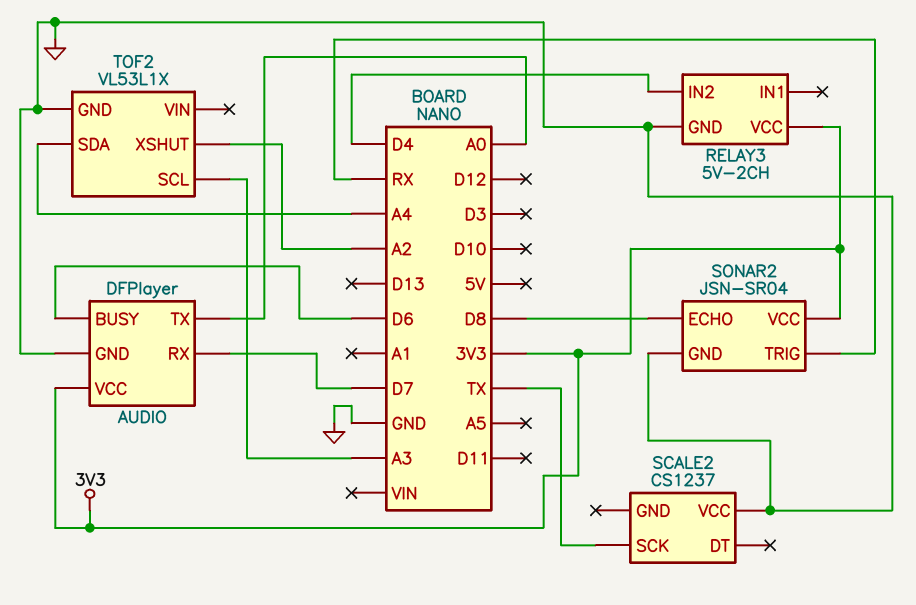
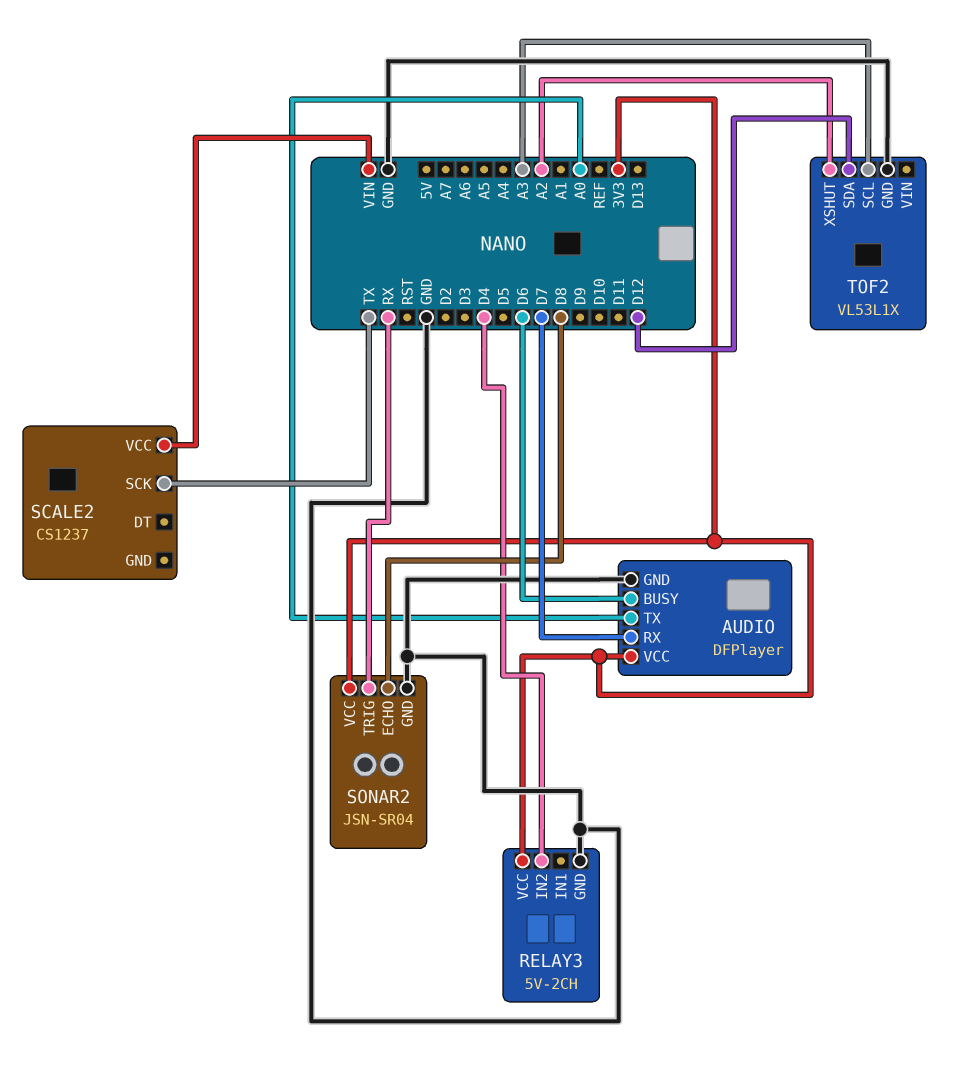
SCALE2 pin VCC: GND -> VIN
TOF2 pin SDA: A4 -> D12

